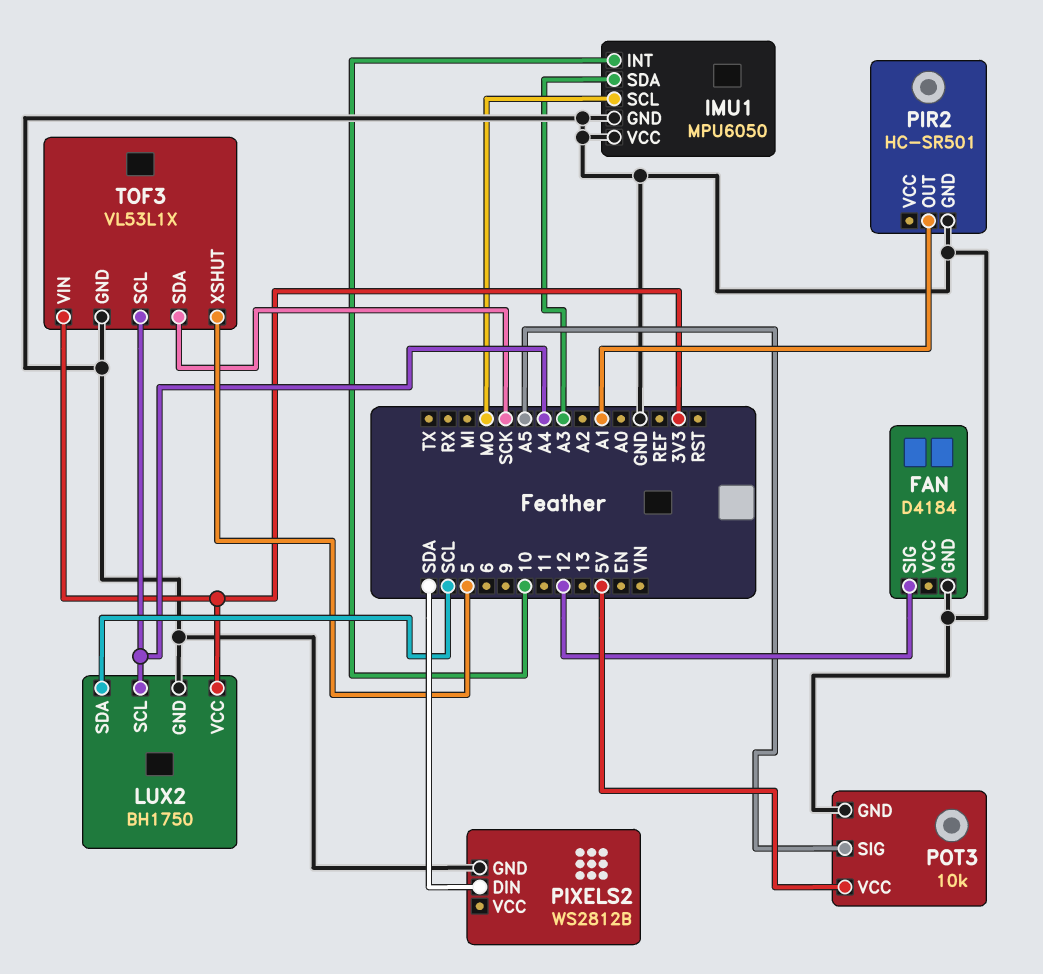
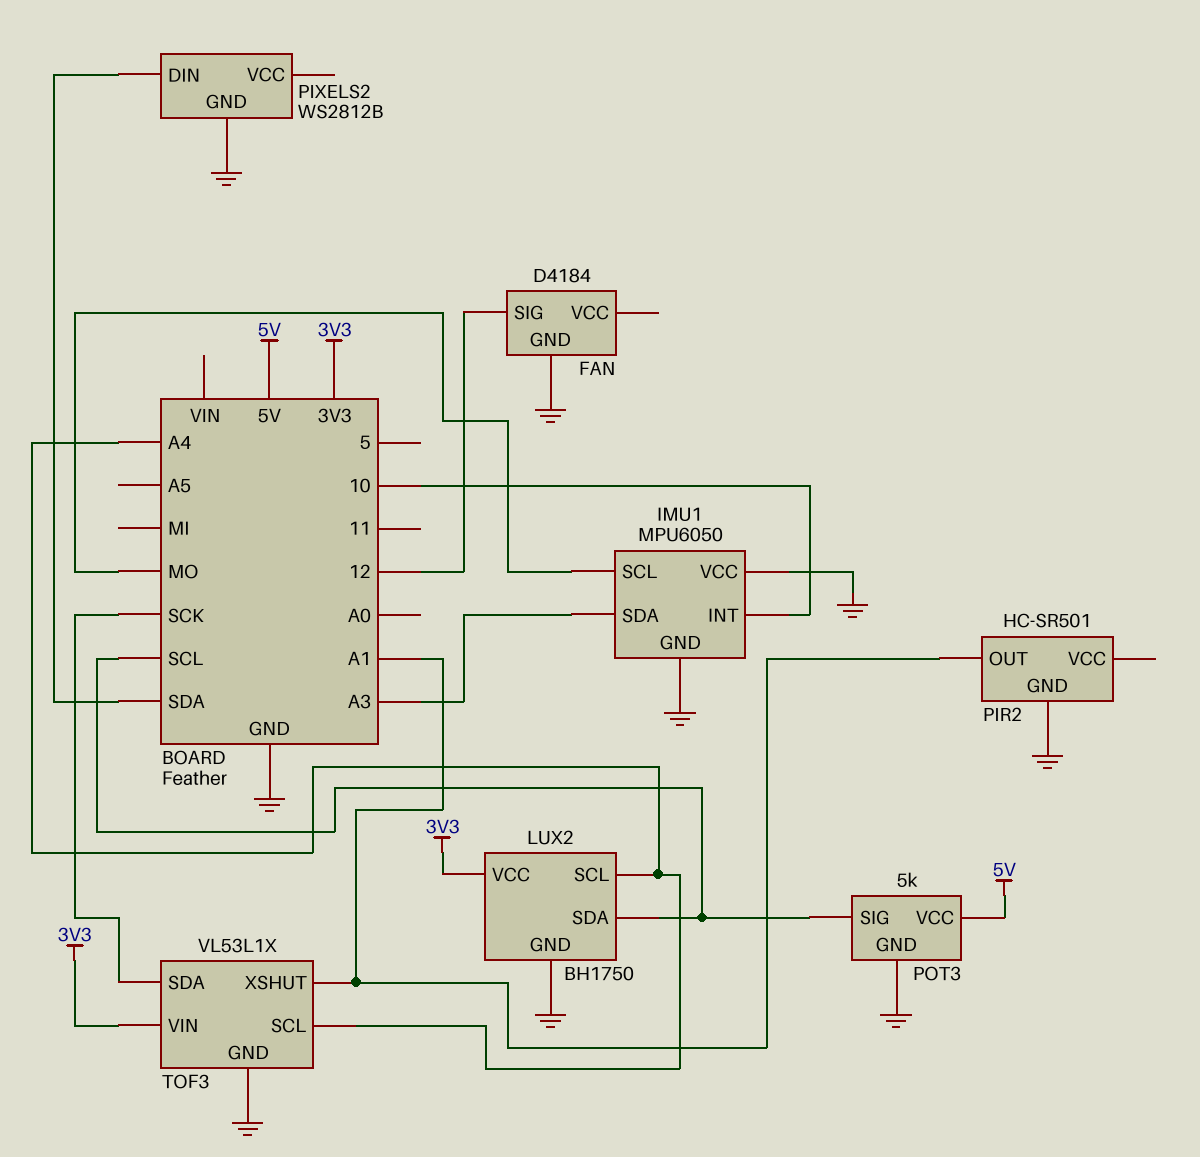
POT3: 10k -> 5k
POT3 pin SIG: A5 -> SCL
TOF3 pin XSHUT: 5 -> A1

